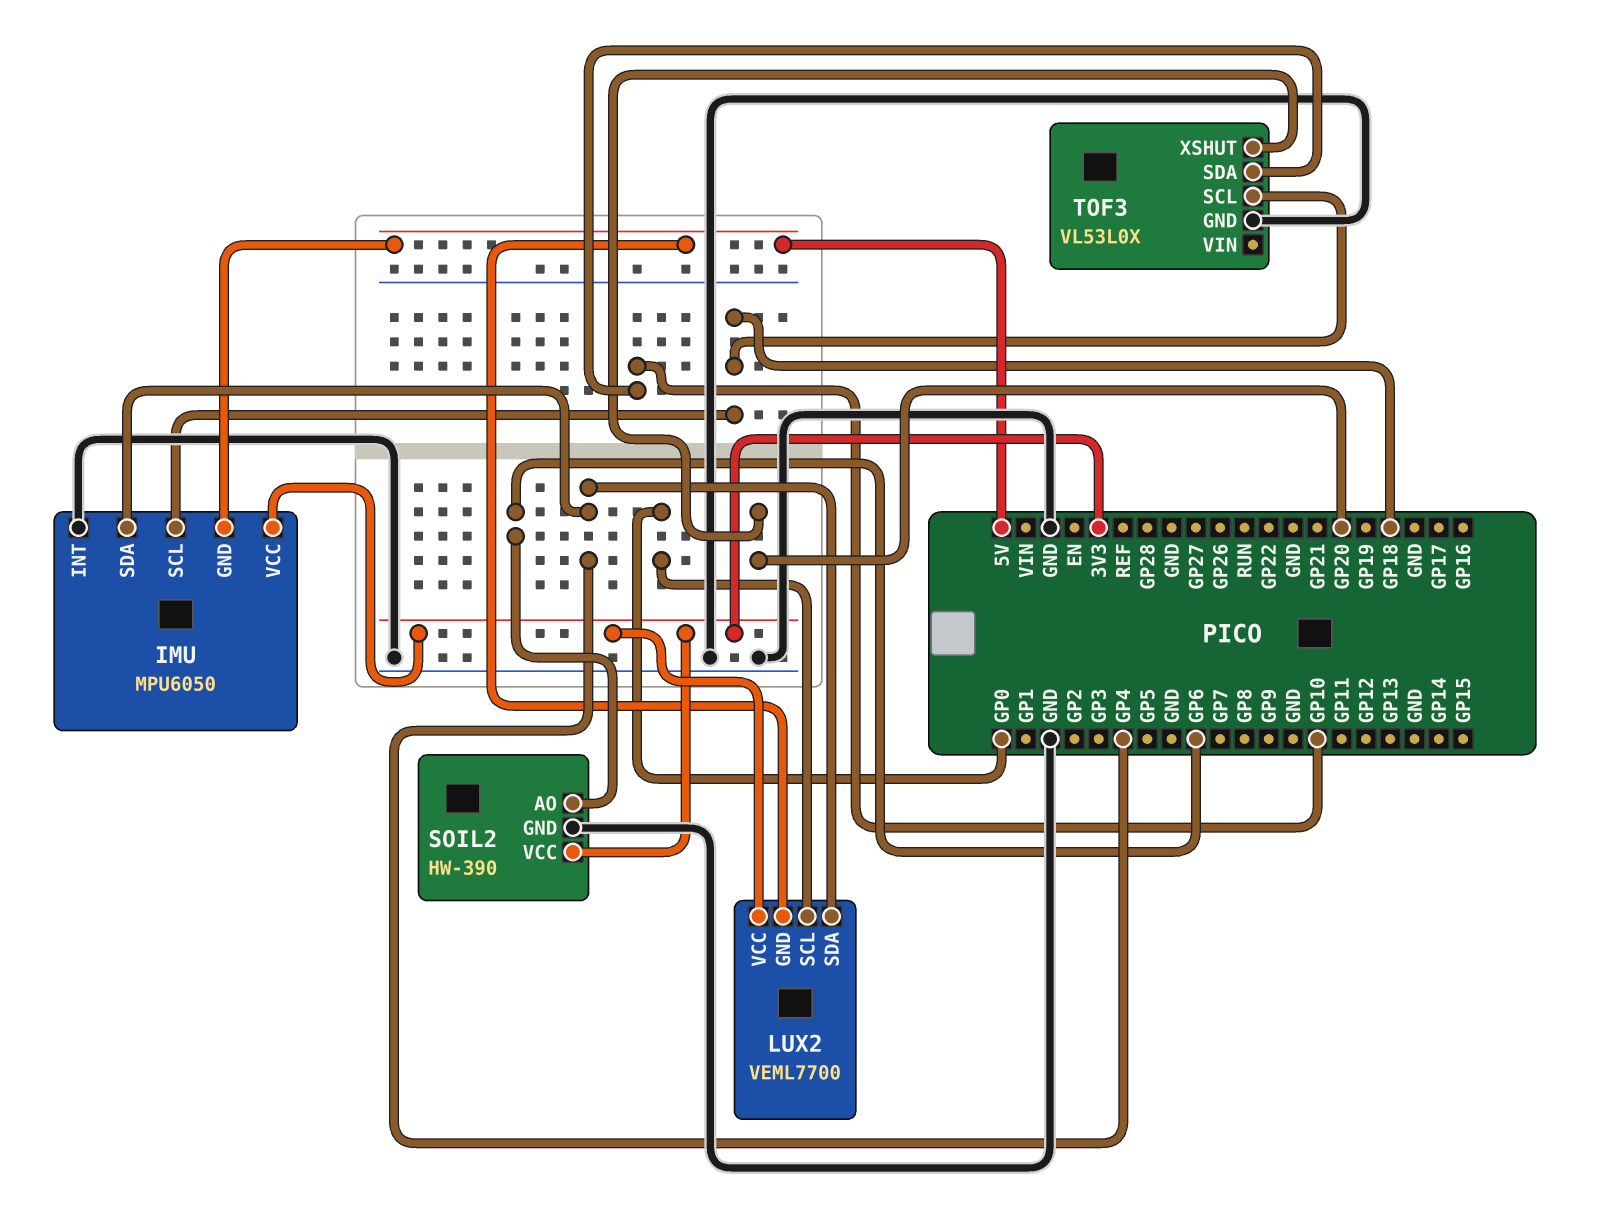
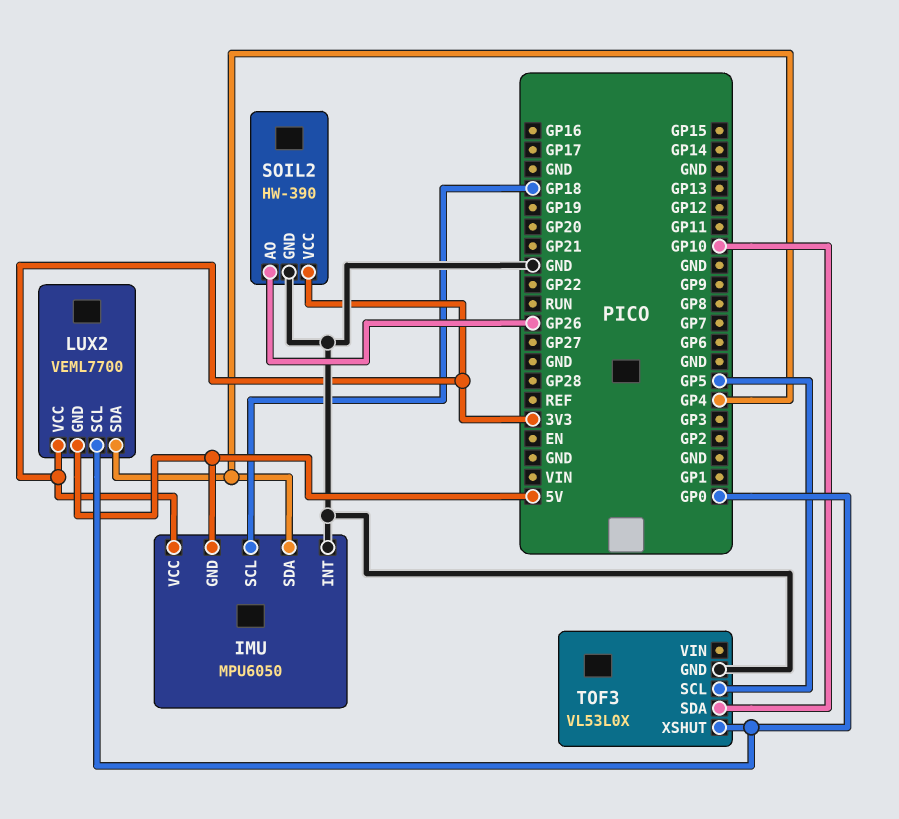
SOIL2 pin AO: GP6 -> GP26
TOF3 pin SCL: GP18 -> GP5
TOF3 pin XSHUT: GP20 -> GP0

